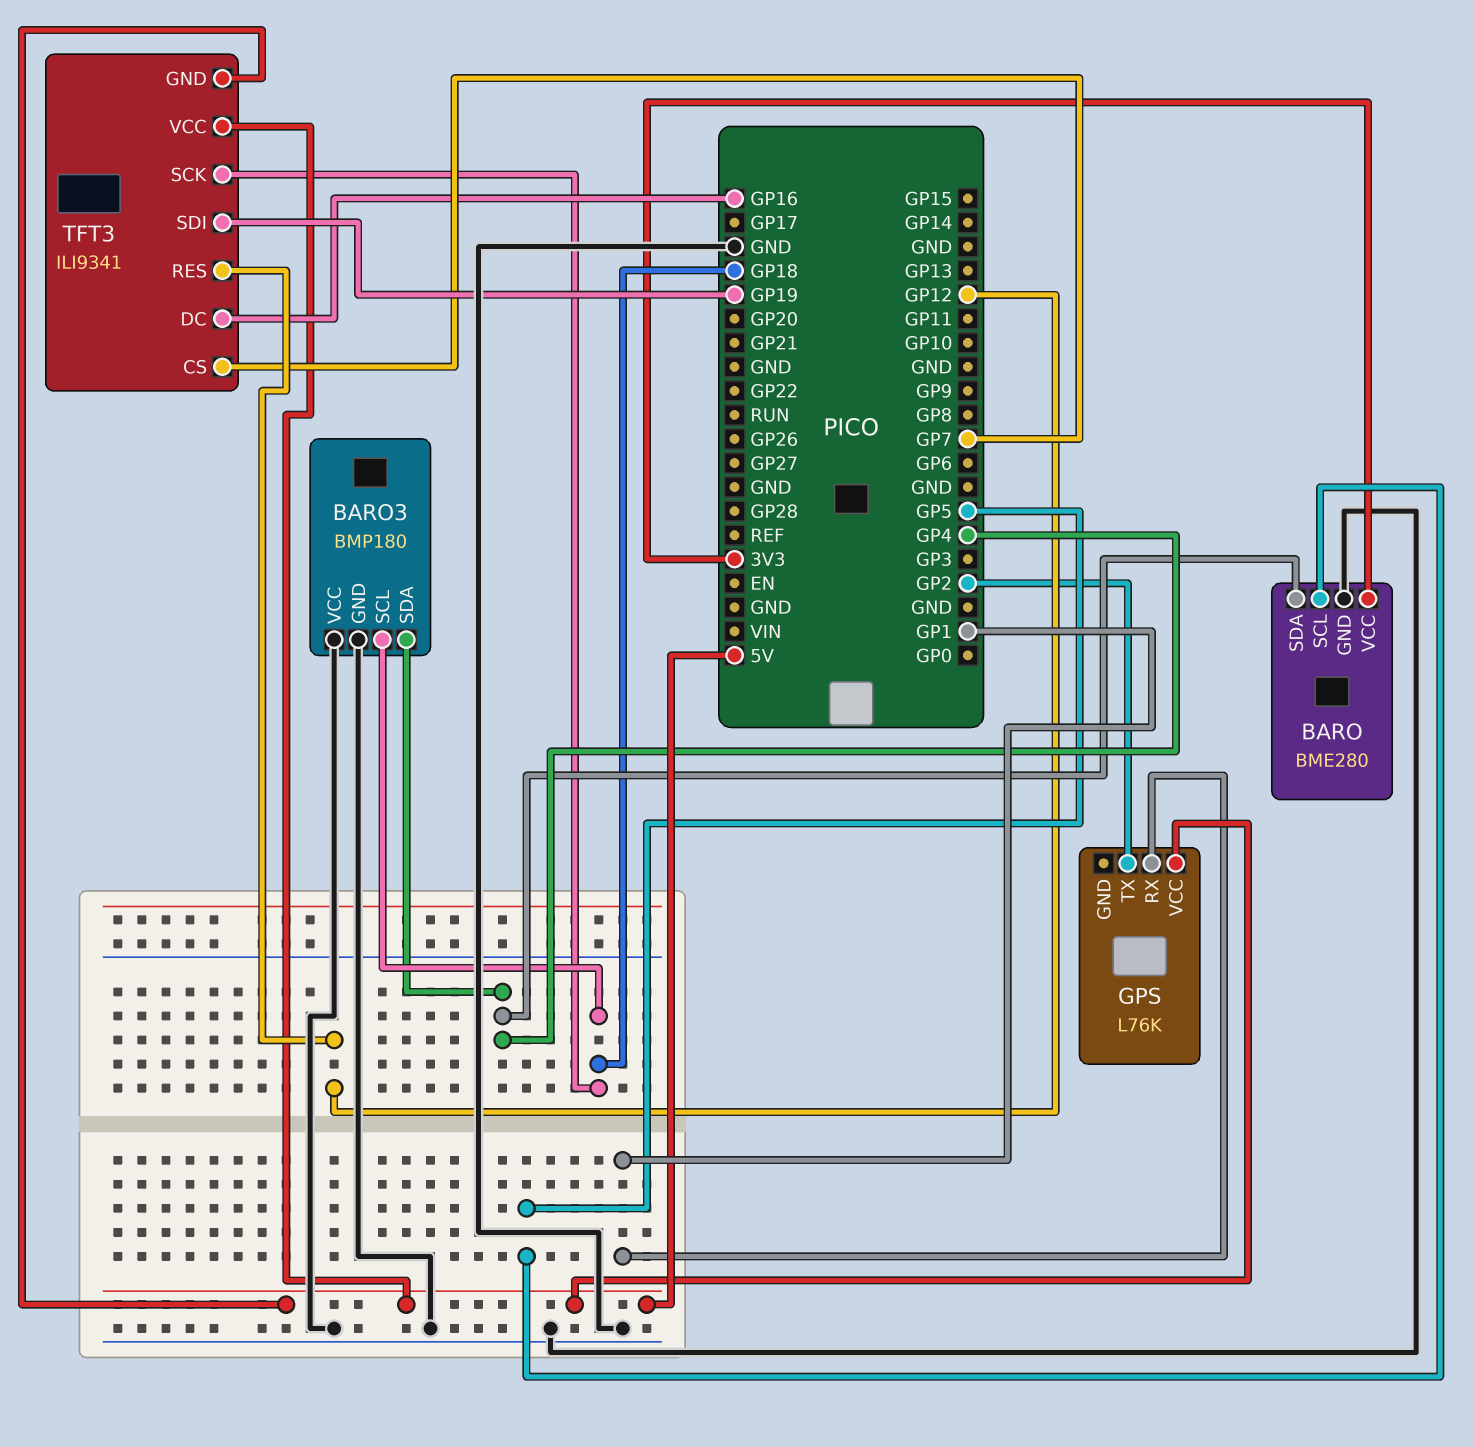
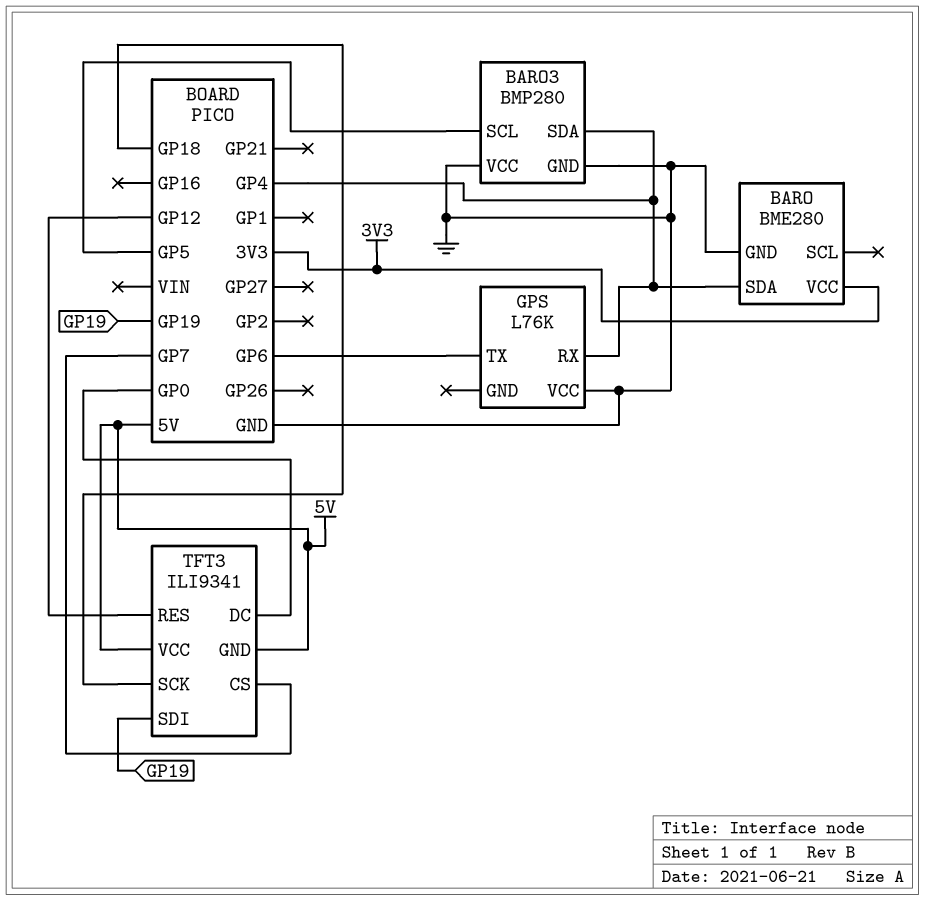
BARO pin SCL: GP5 -> none
BARO3: BMP180 -> BMP280
BARO3 pin SCL: GP18 -> GP5
GPS pin RX: GP1 -> GP4
GPS pin TX: GP2 -> GP6
GPS pin VCC: 5V -> GND
TFT3 pin DC: GP16 -> GP0

